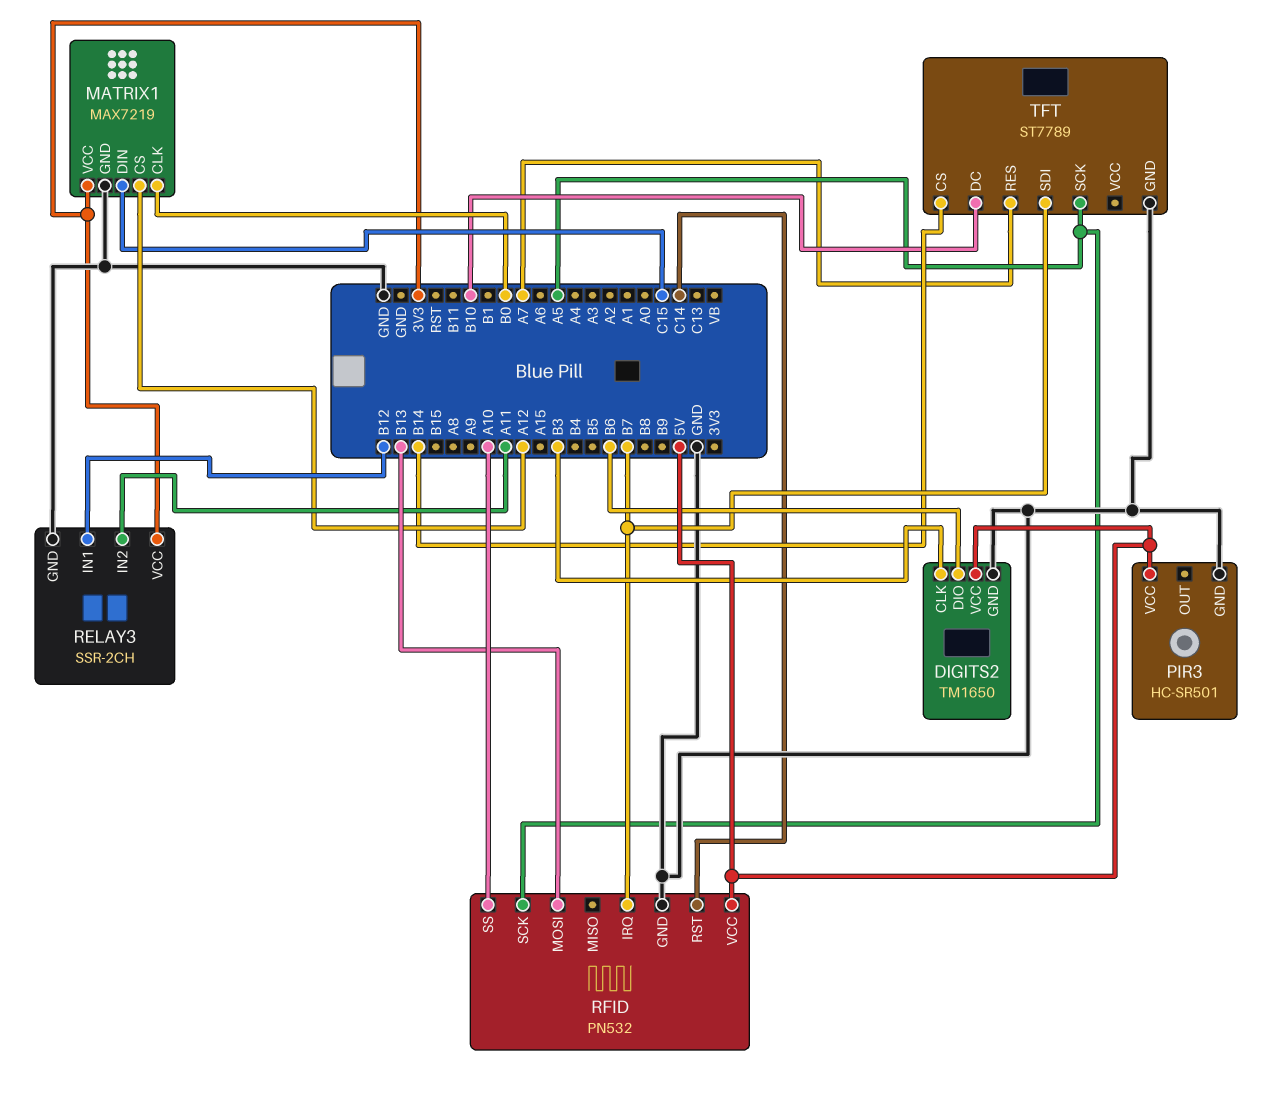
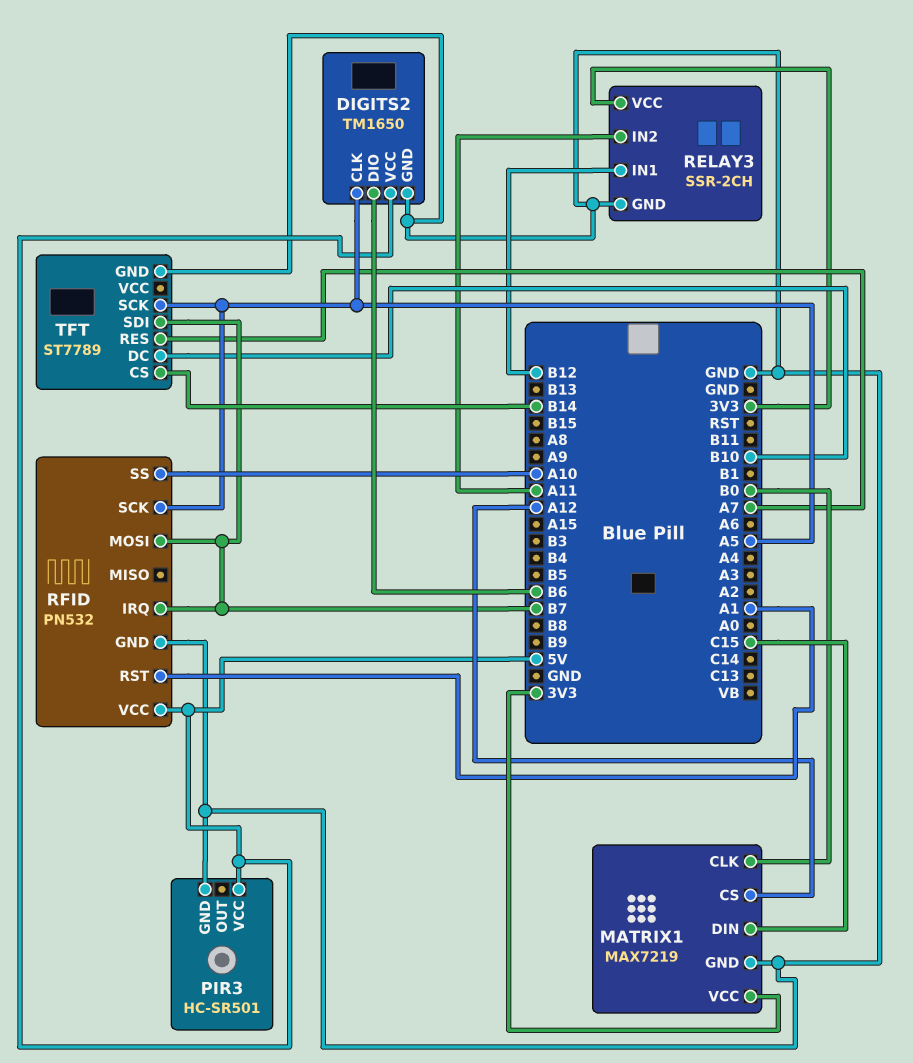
DIGITS2 pin CLK: B3 -> A5
RFID pin MOSI: B13 -> B7
RFID pin RST: C14 -> A1

